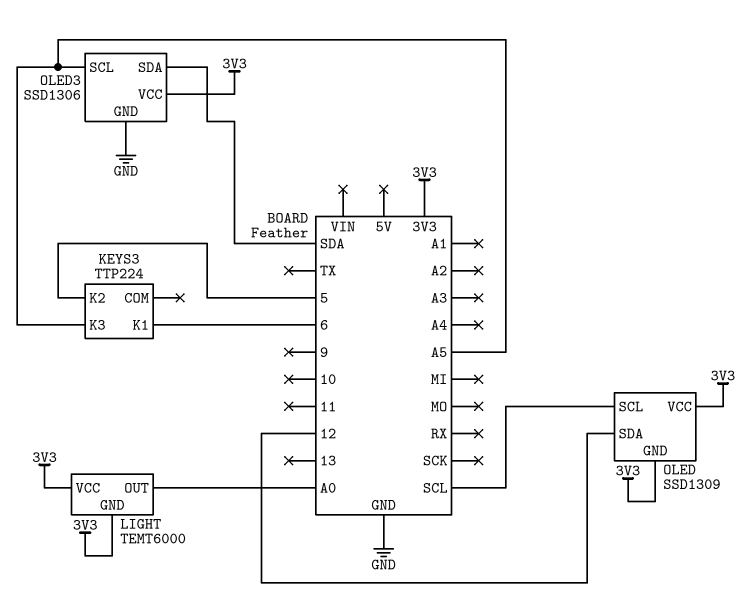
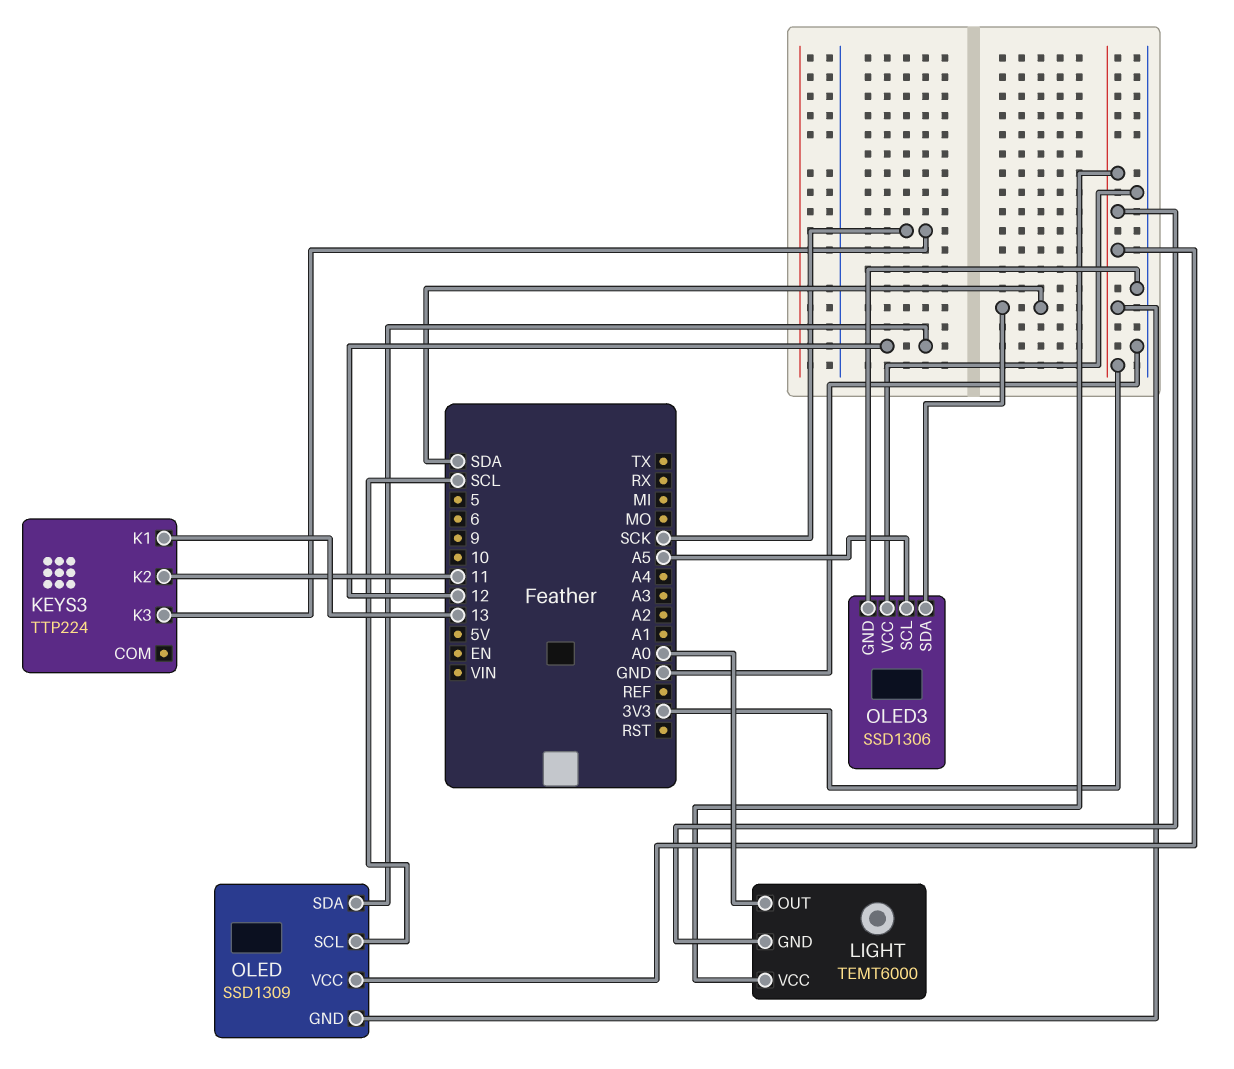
KEYS3 pin K1: 6 -> 13
KEYS3 pin K2: 5 -> 11
KEYS3 pin K3: A5 -> SCK
OLED3 pin VCC: 3V3 -> GND

